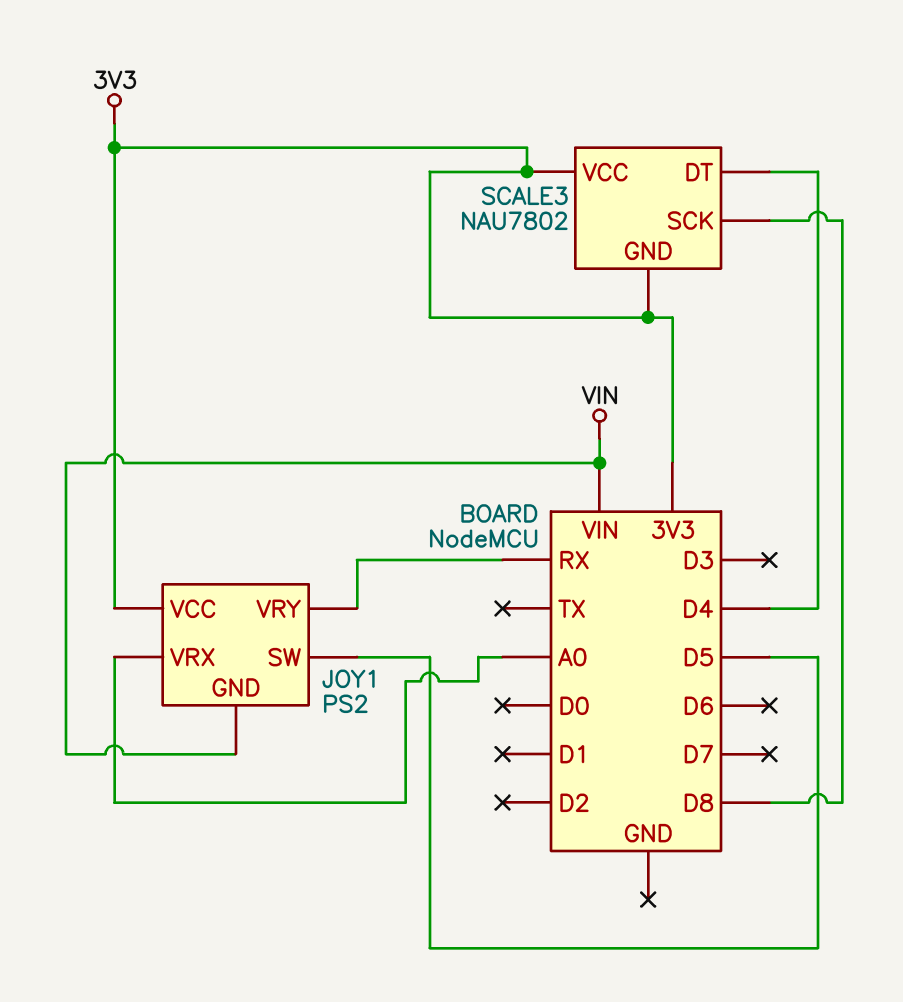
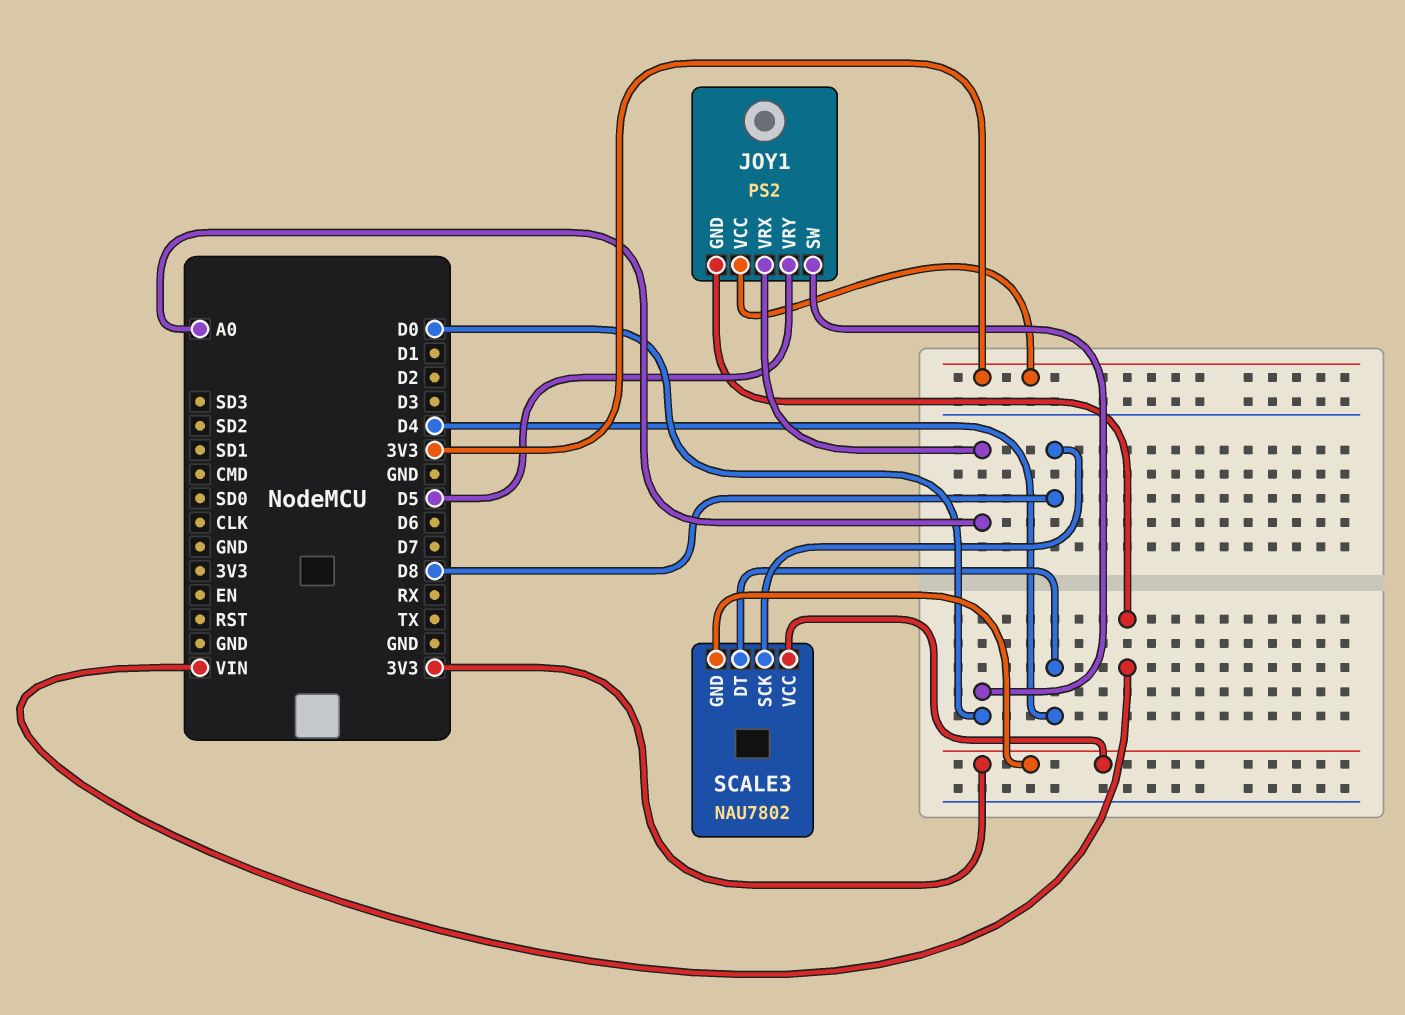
JOY1 pin SW: D5 -> D0
JOY1 pin VRY: RX -> D5

